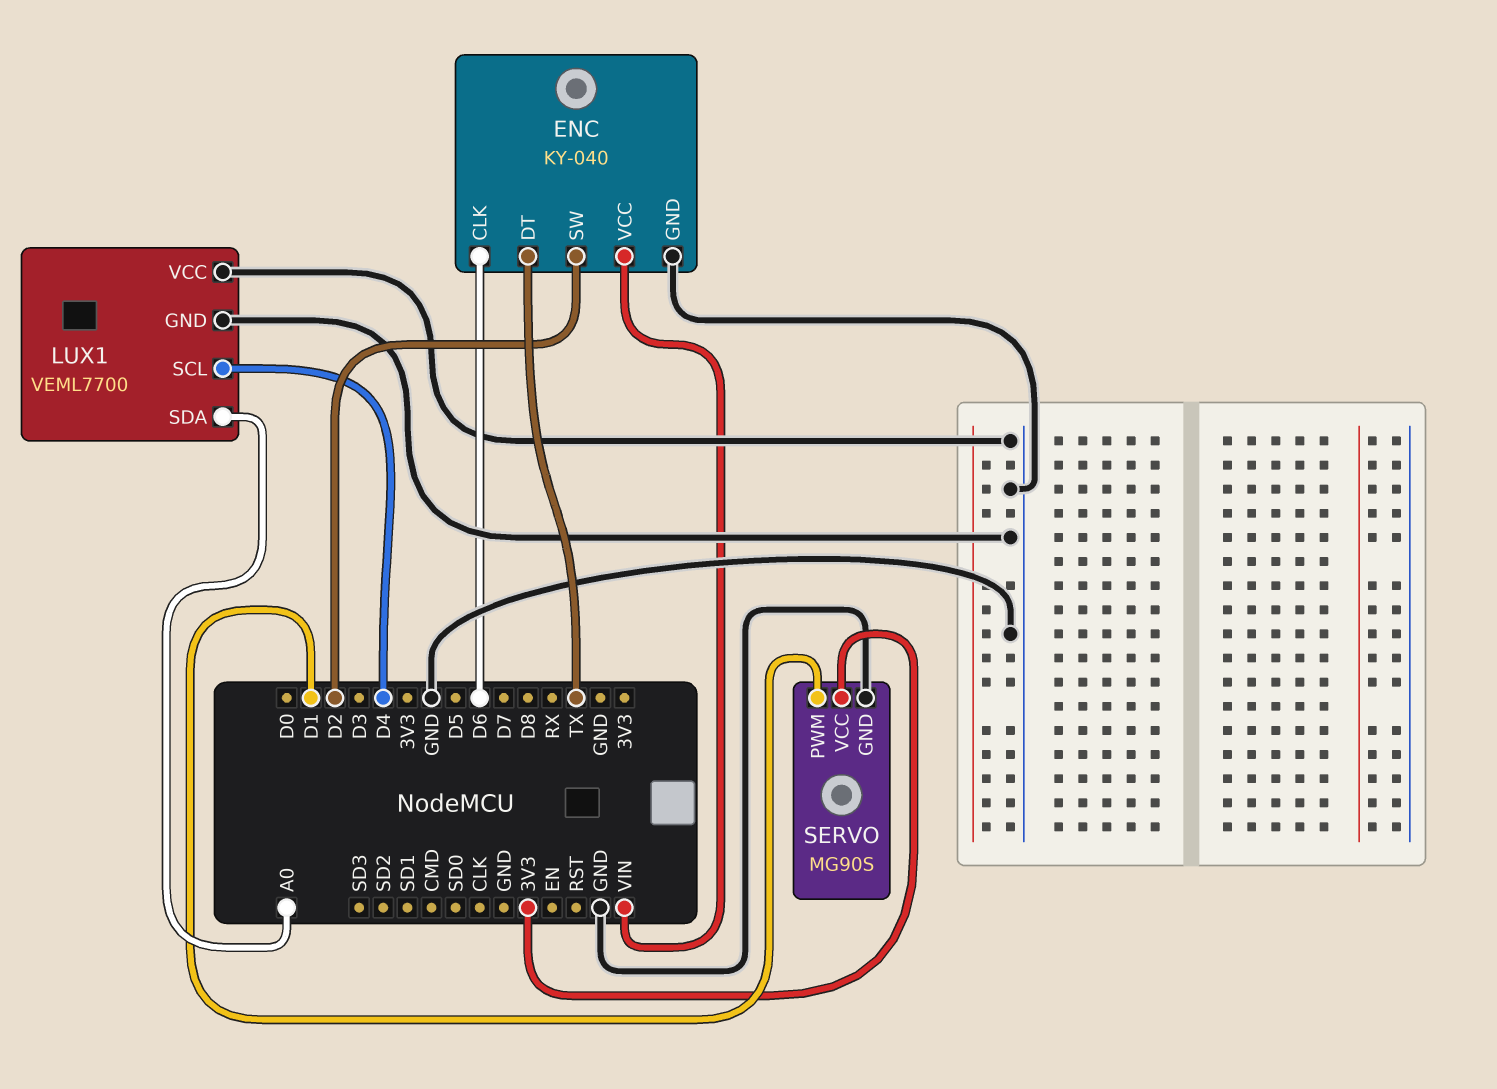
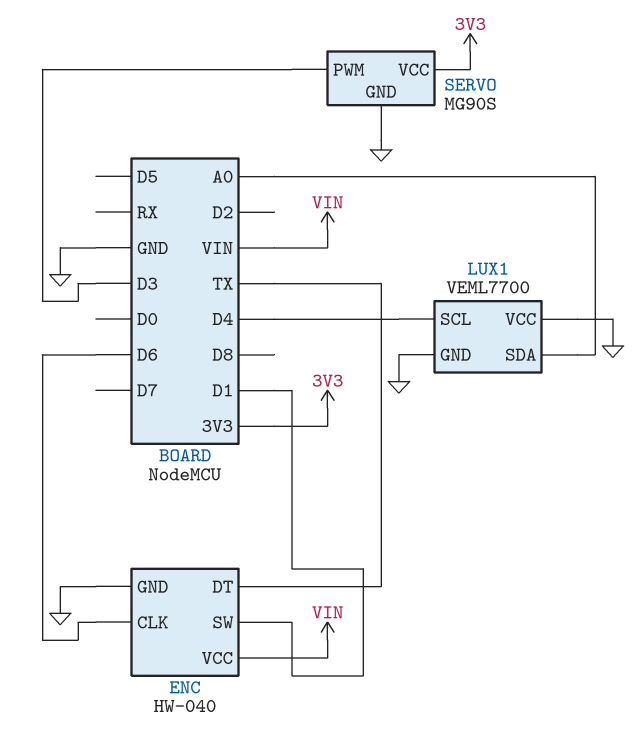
ENC: KY-040 -> HW-040
ENC pin SW: D2 -> D1
SERVO pin PWM: D1 -> D3

